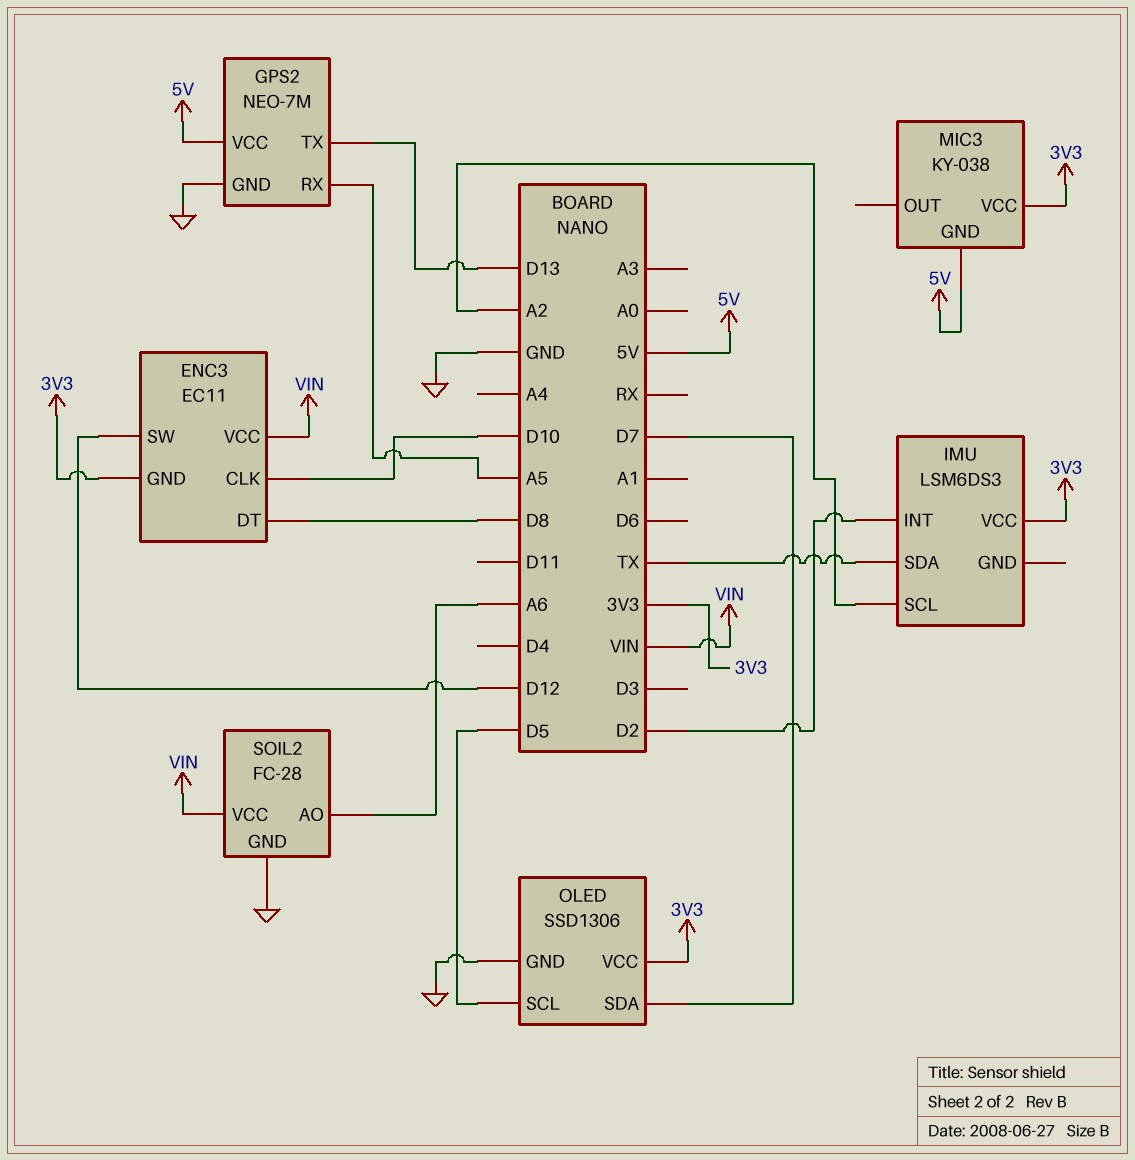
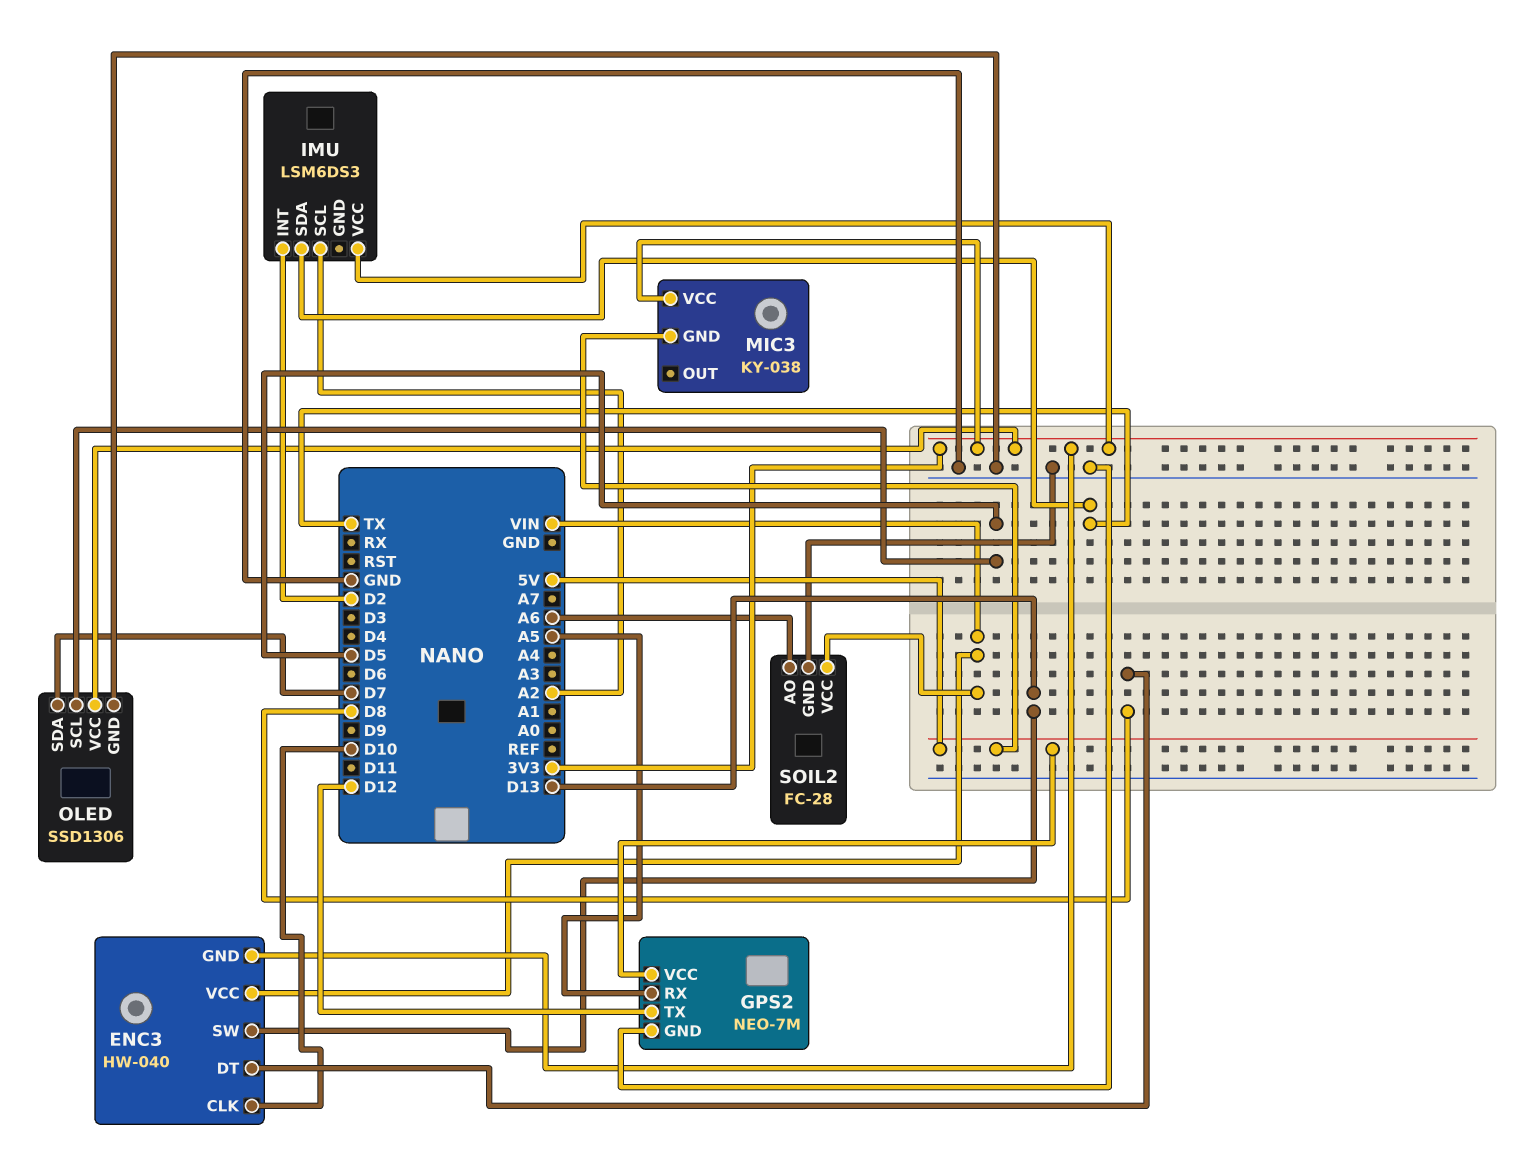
ENC3: EC11 -> HW-040
ENC3 pin SW: D12 -> D13
GPS2 pin TX: D13 -> D12

